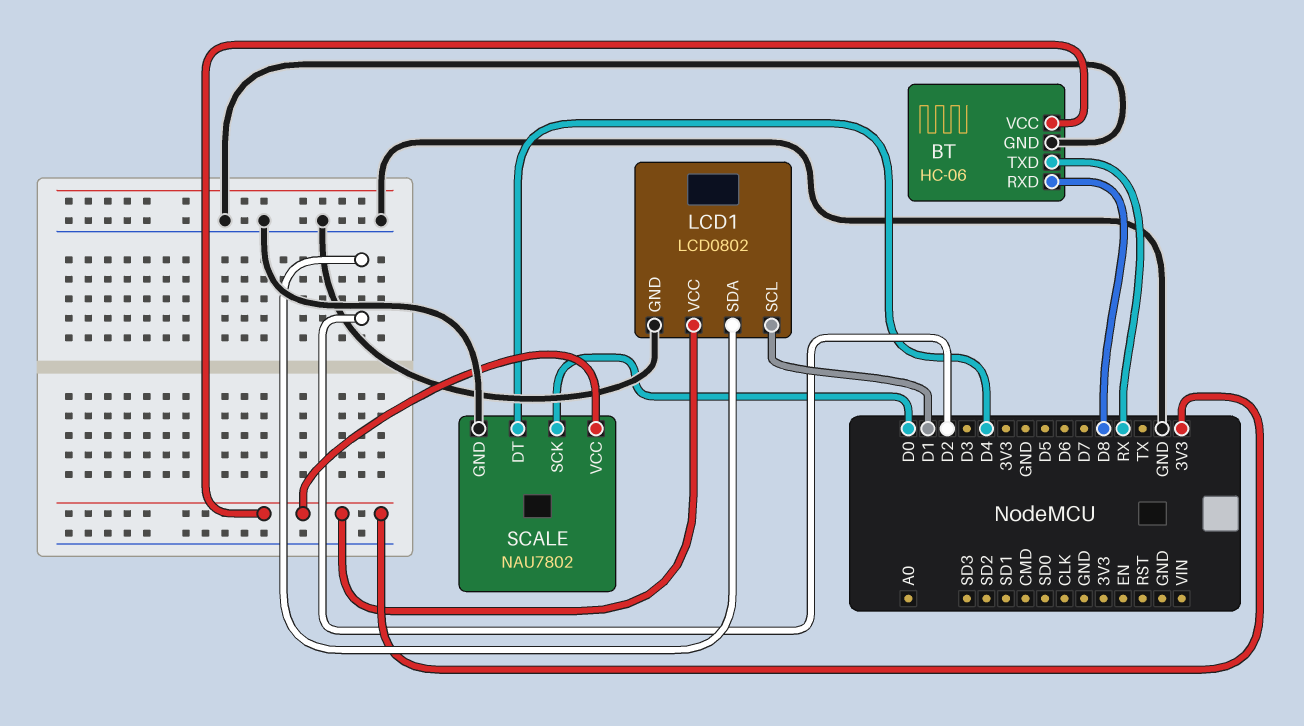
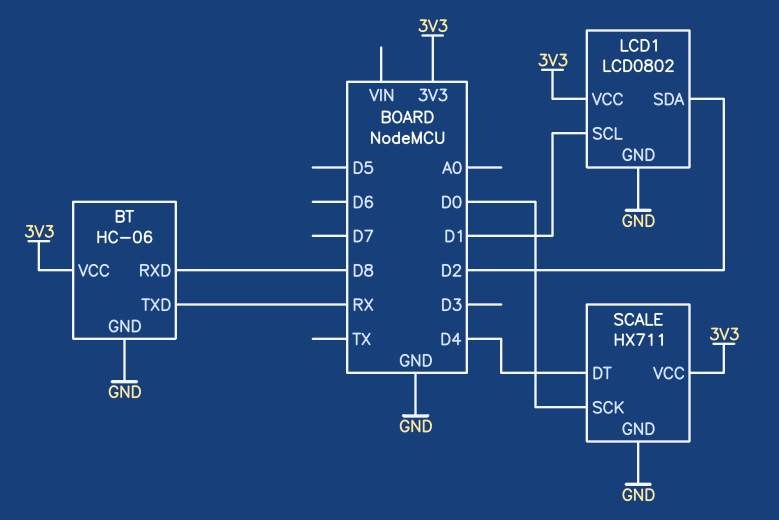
SCALE: NAU7802 -> HX711

